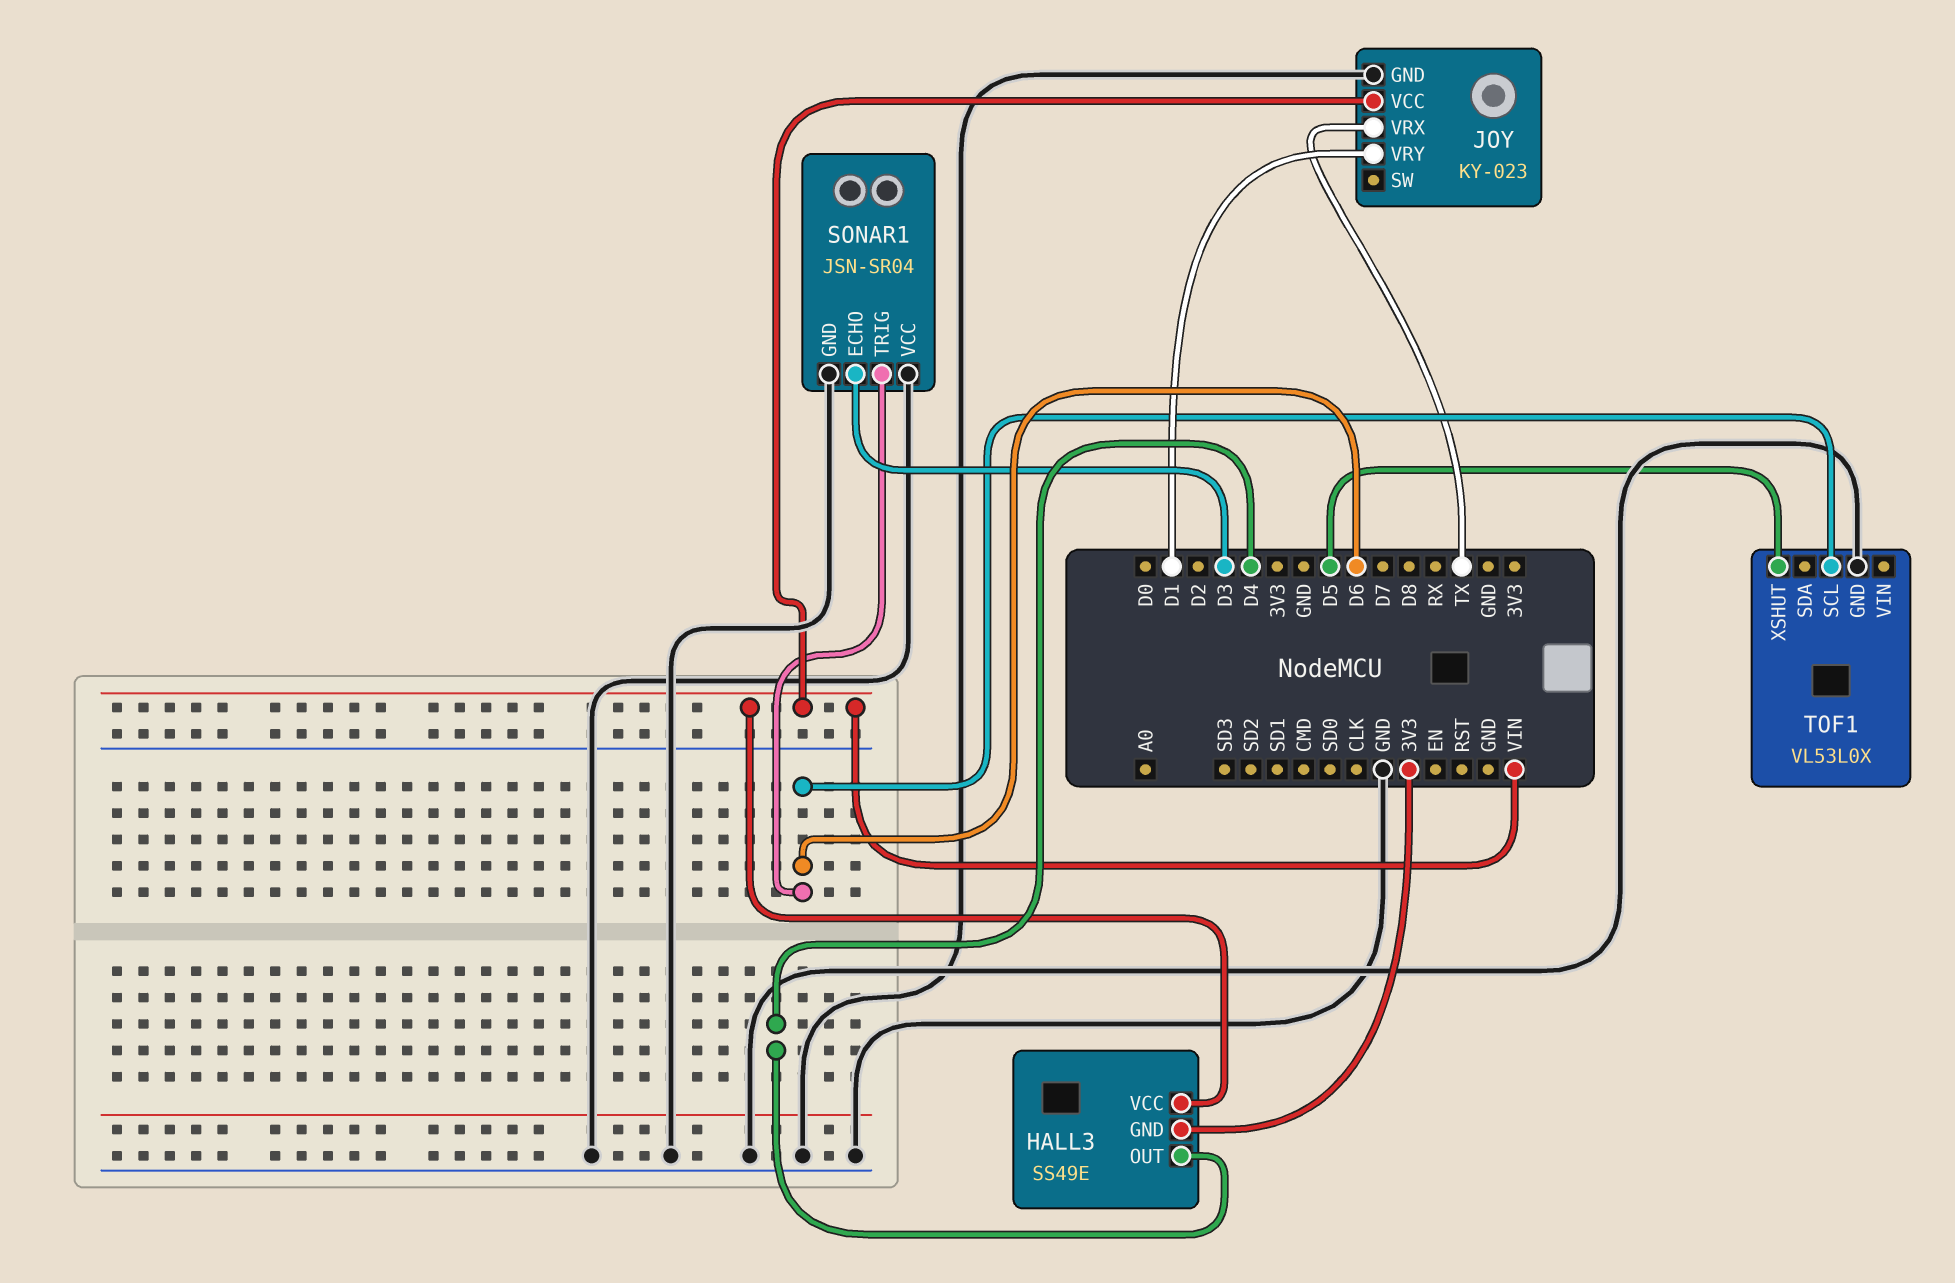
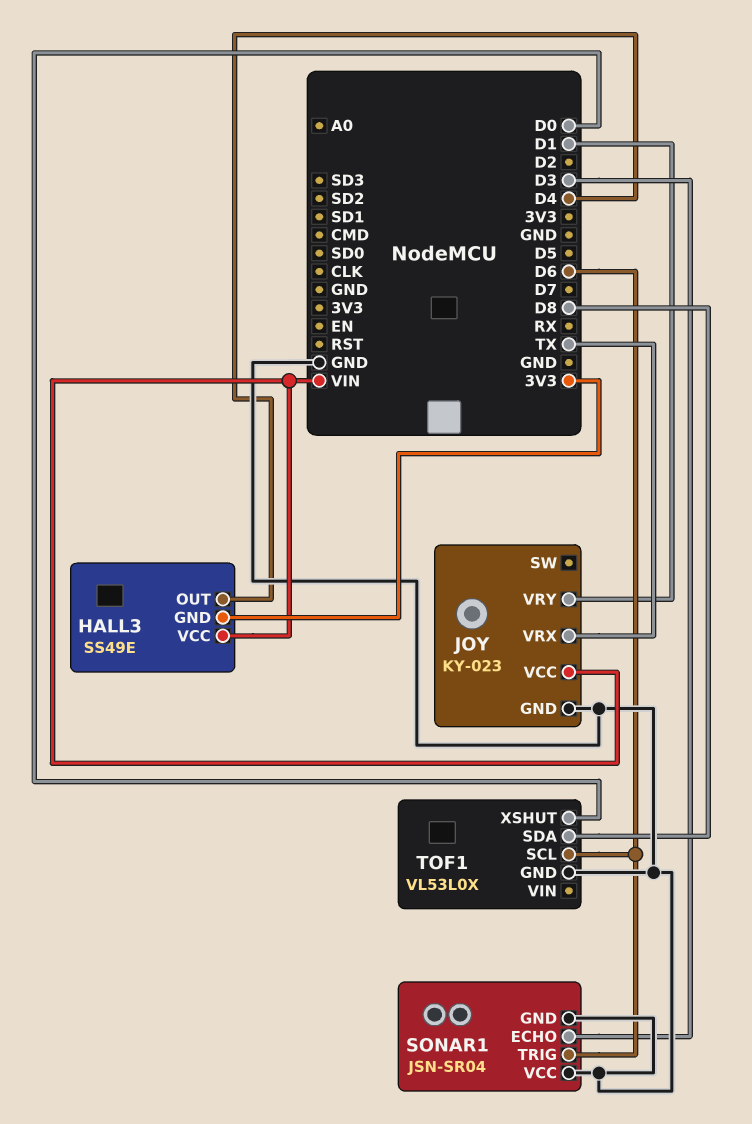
TOF1 pin SDA: none -> D8
TOF1 pin XSHUT: D5 -> D0

